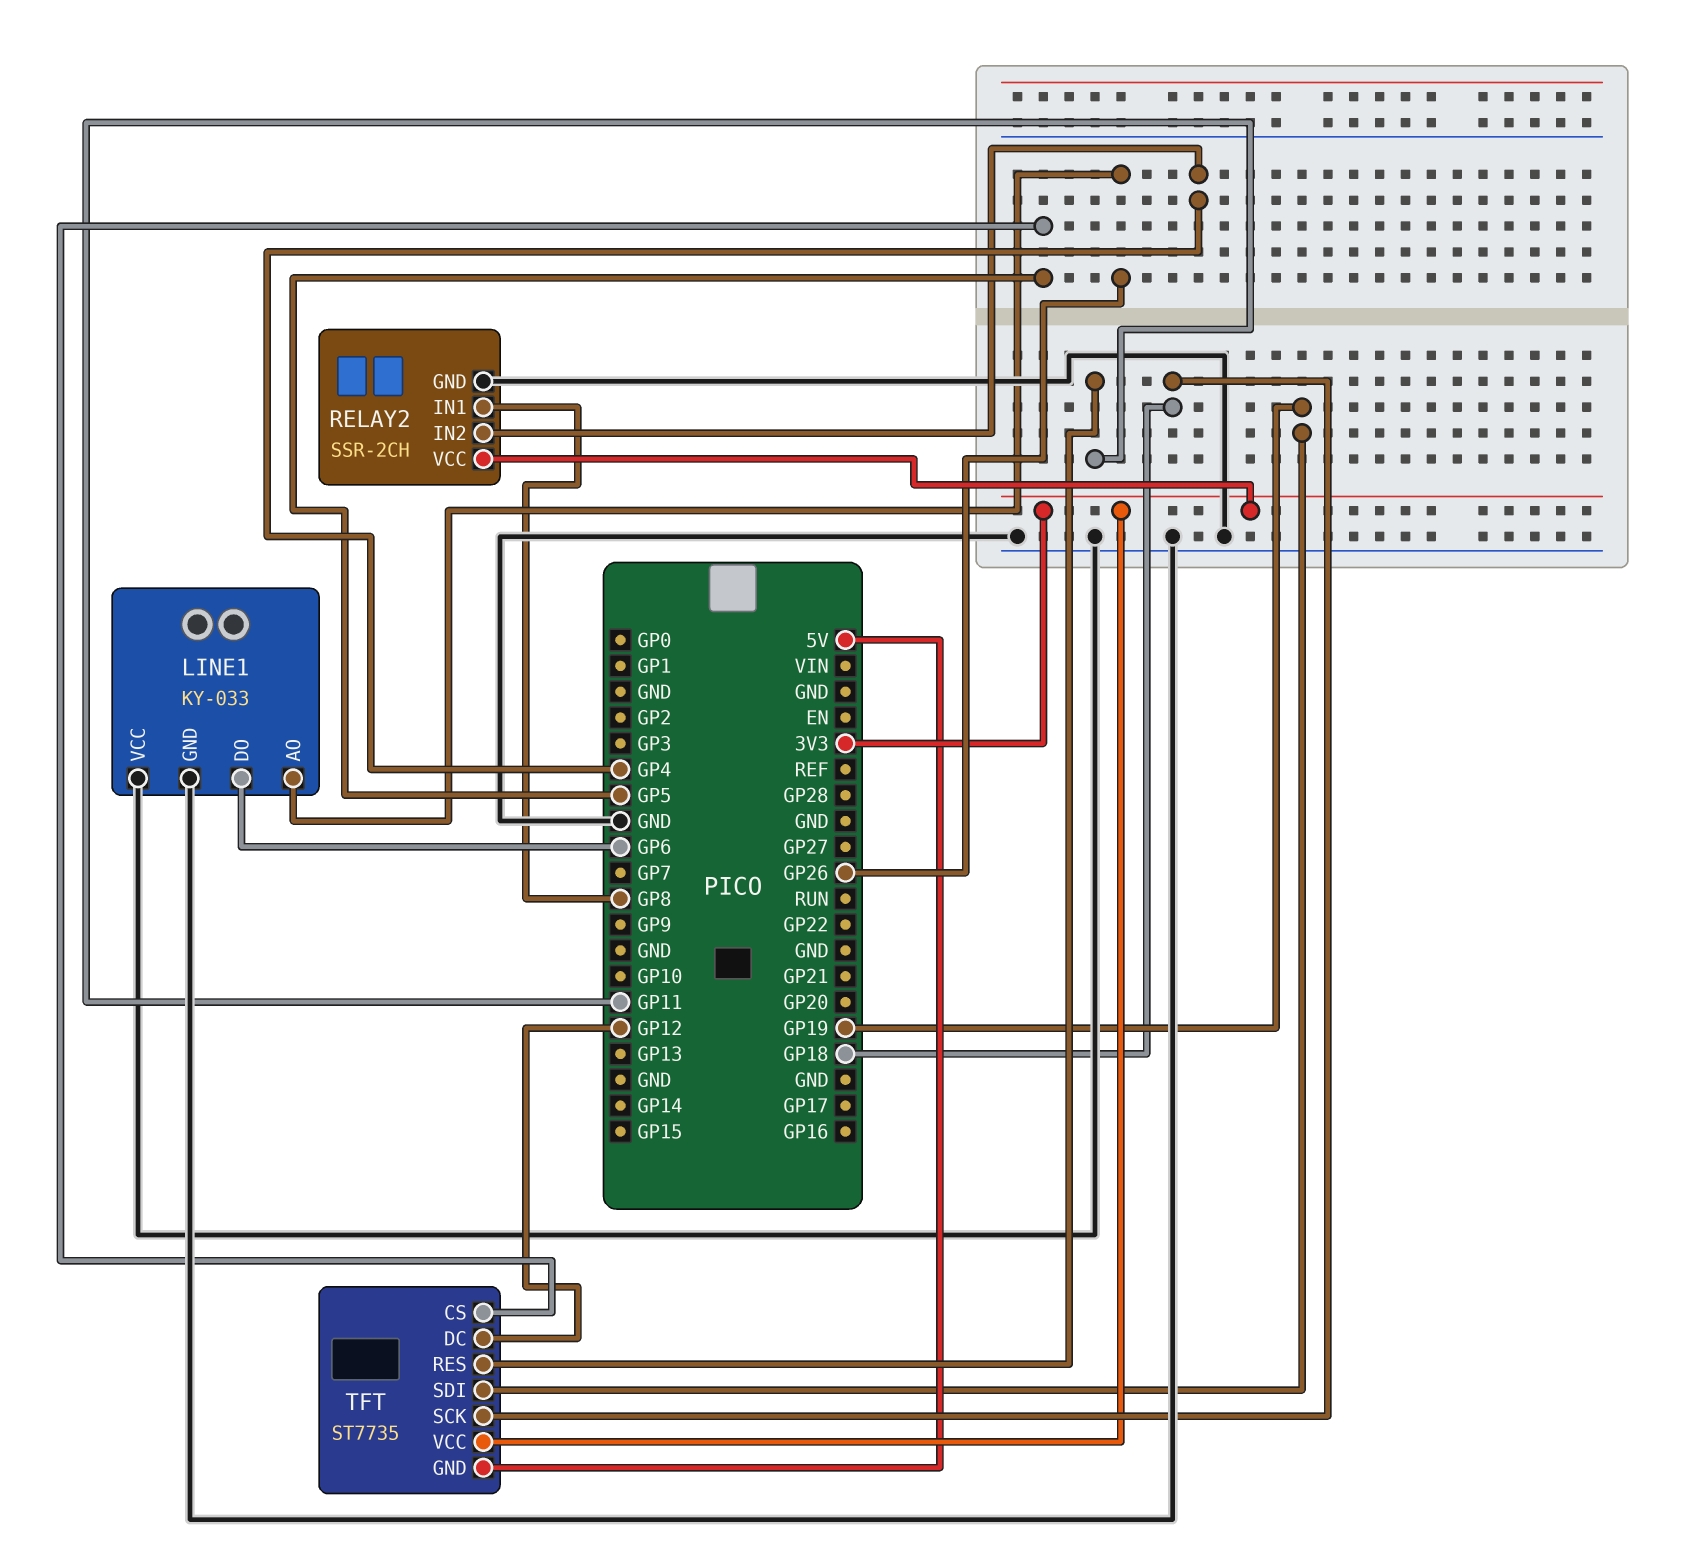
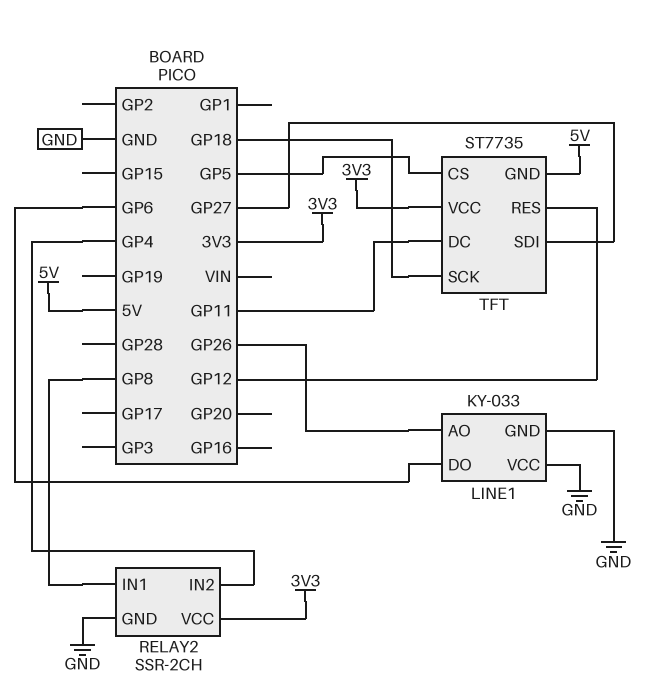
TFT pin DC: GP12 -> GP11
TFT pin RES: GP11 -> GP12
TFT pin SDI: GP19 -> GP27

